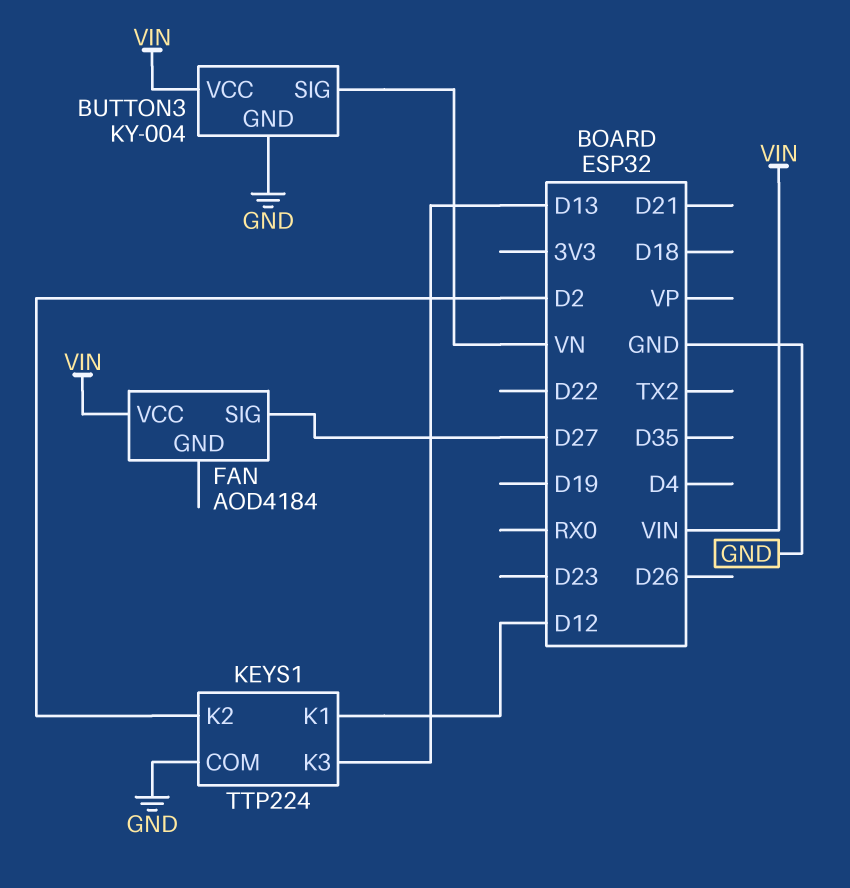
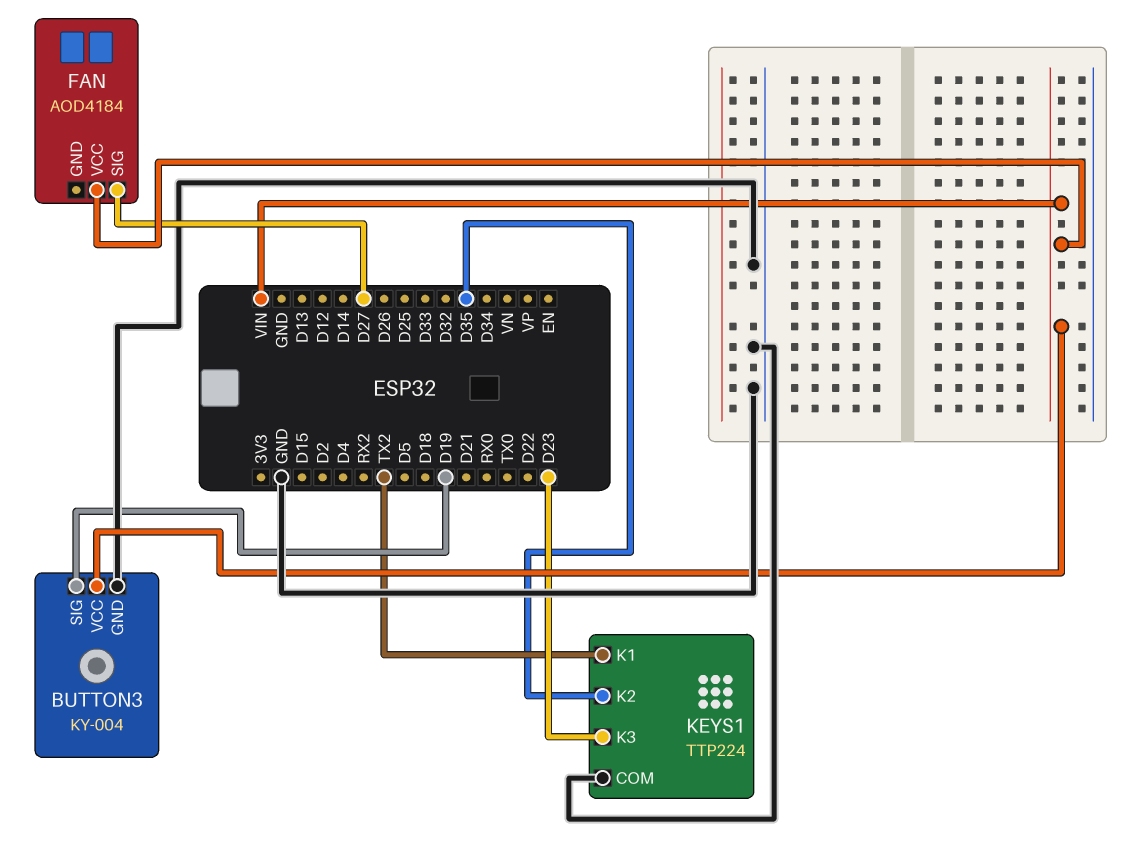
BUTTON3 pin SIG: VN -> D19
KEYS1 pin K1: D12 -> TX2
KEYS1 pin K2: D2 -> D35
KEYS1 pin K3: D13 -> D23

